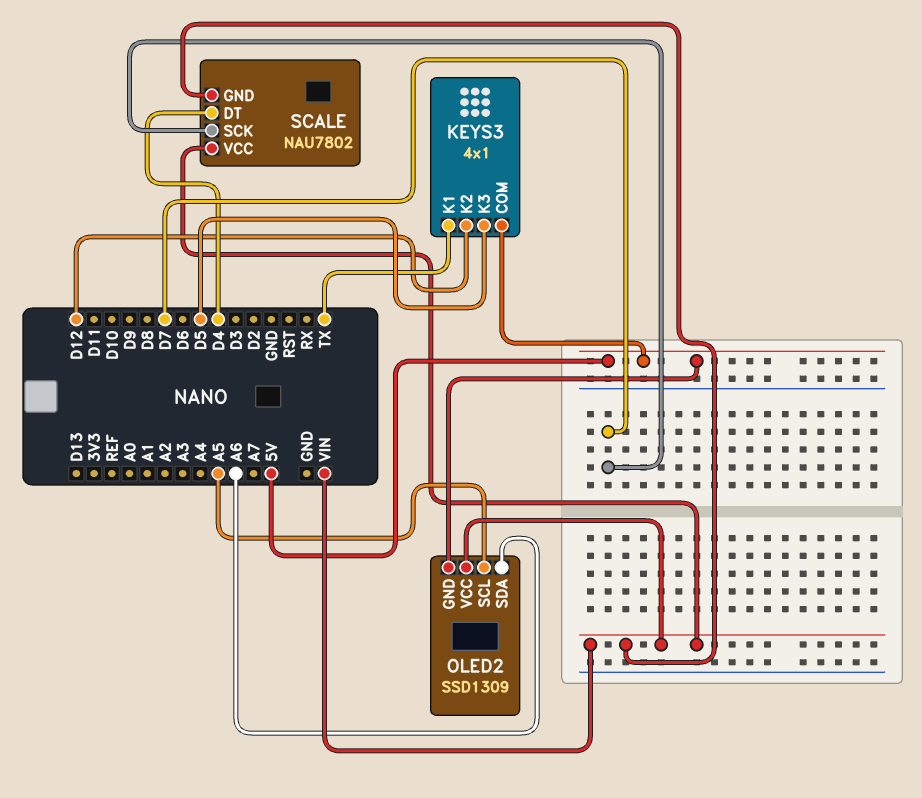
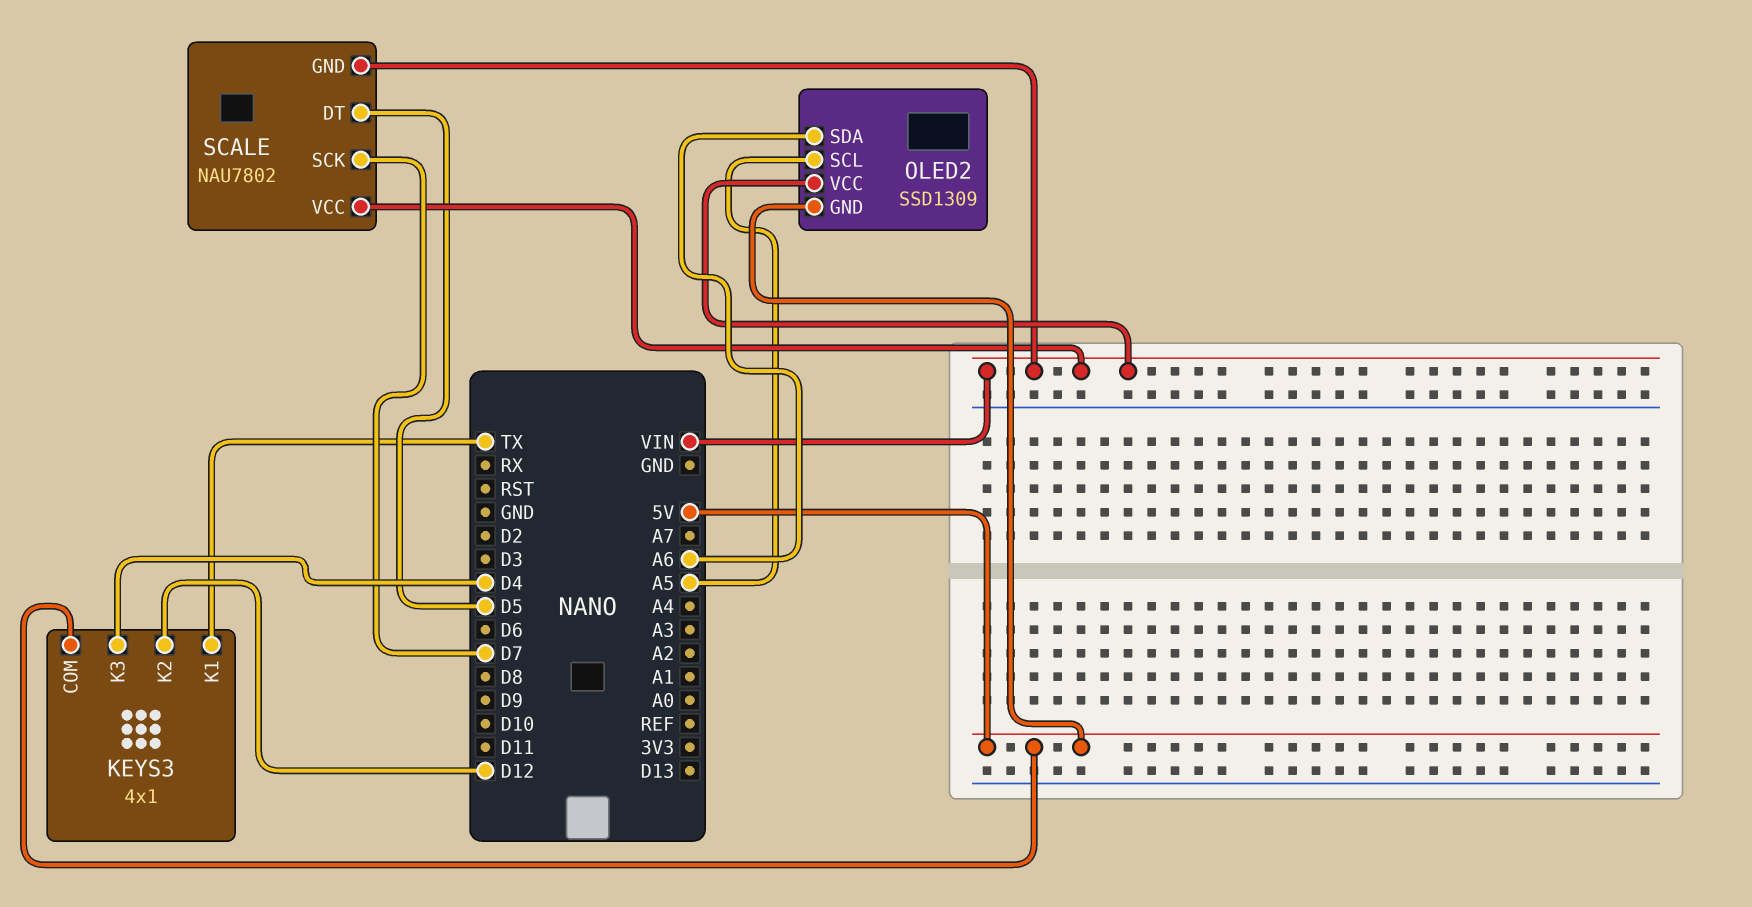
KEYS3 pin K3: D5 -> D4
SCALE pin DT: D4 -> D5

